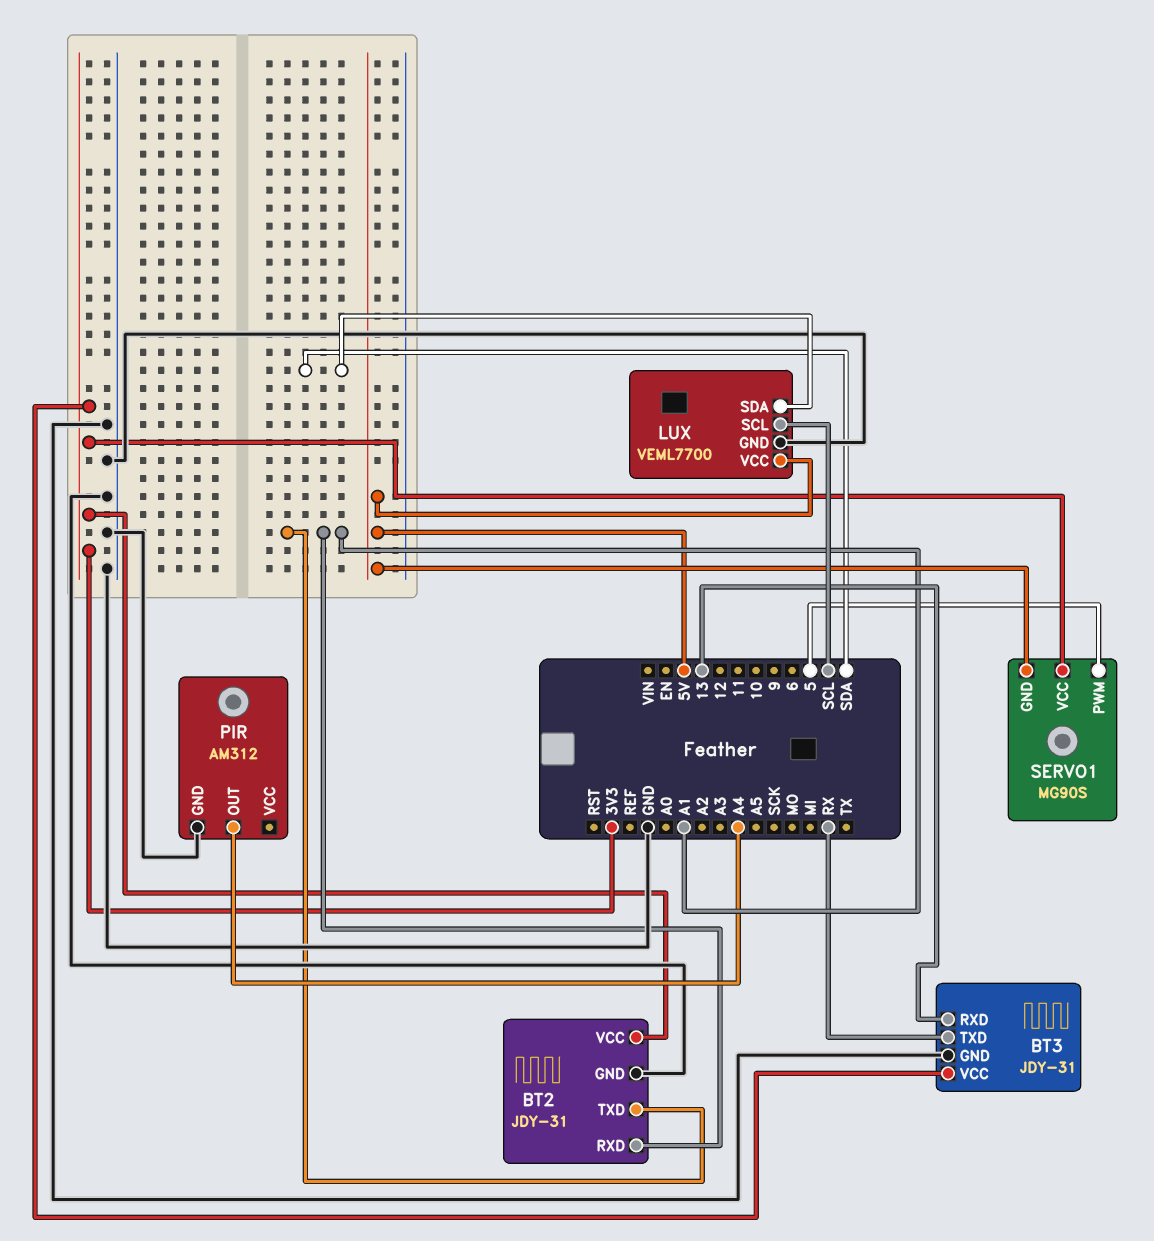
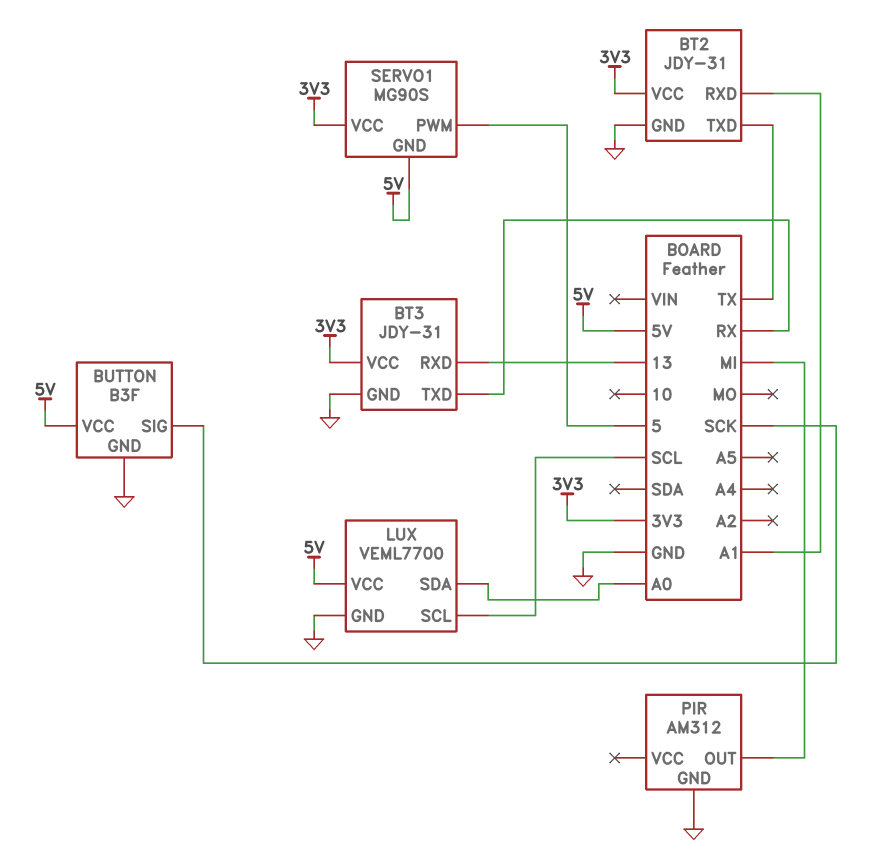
BT2 pin TXD: A1 -> TX
BUTTON: none -> B3F
BUTTON pin GND: none -> GND
BUTTON pin SIG: none -> SCK
BUTTON pin VCC: none -> 5V
LUX pin SDA: SDA -> A0
PIR pin OUT: A4 -> MI

